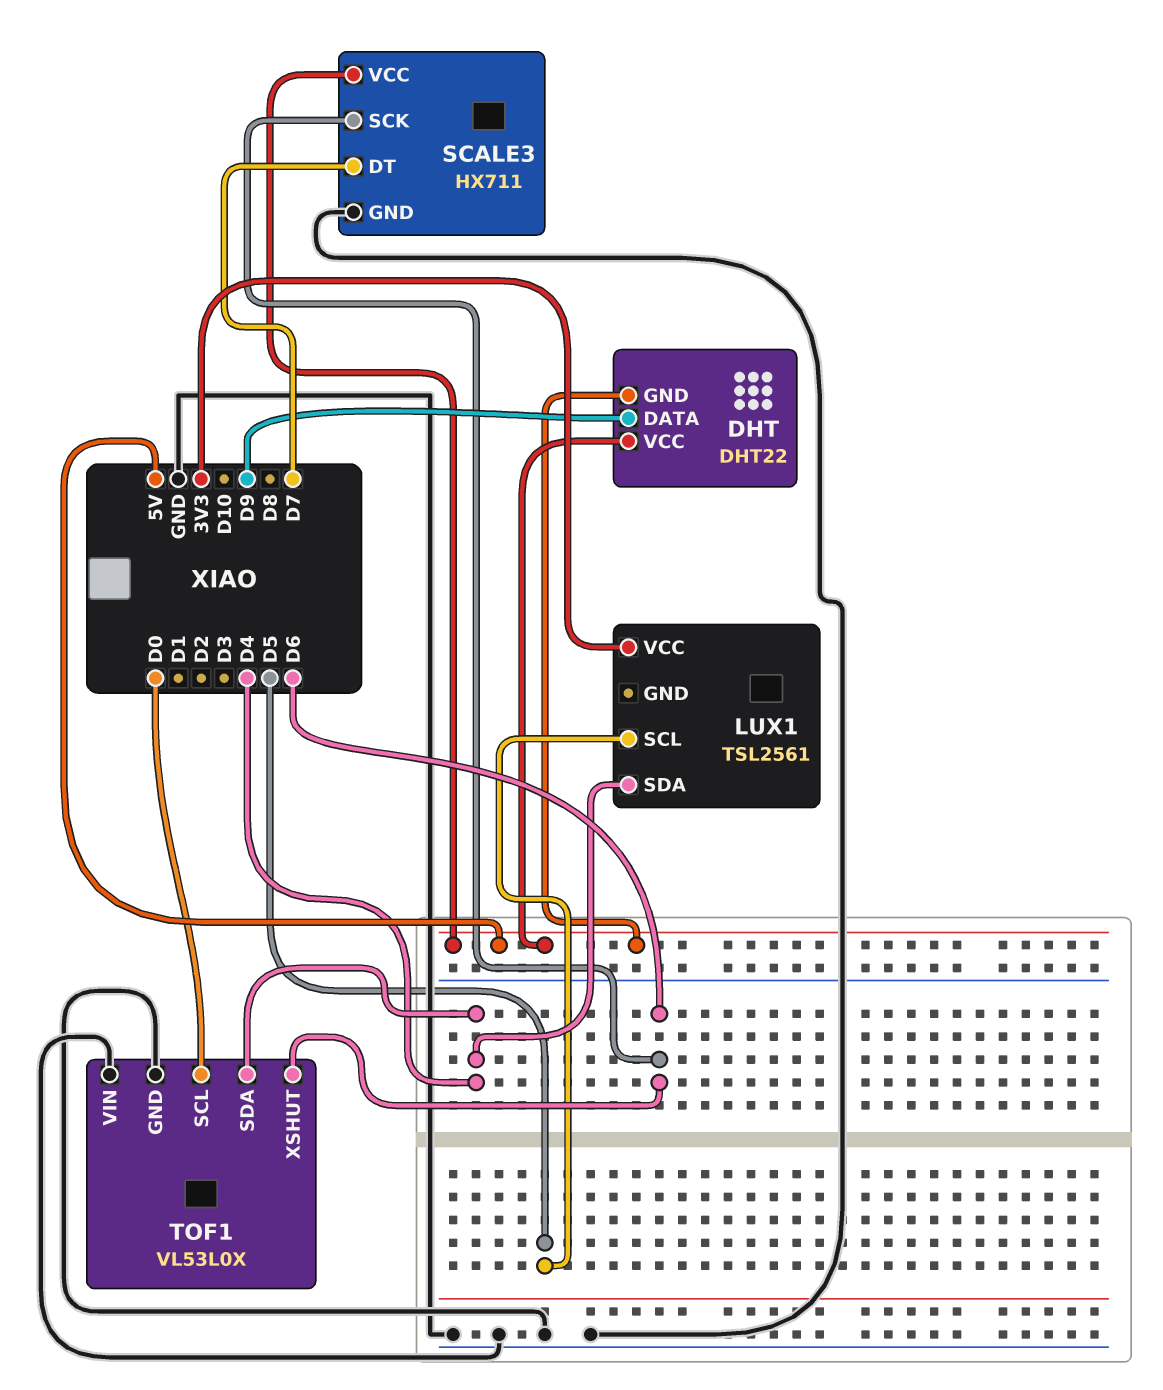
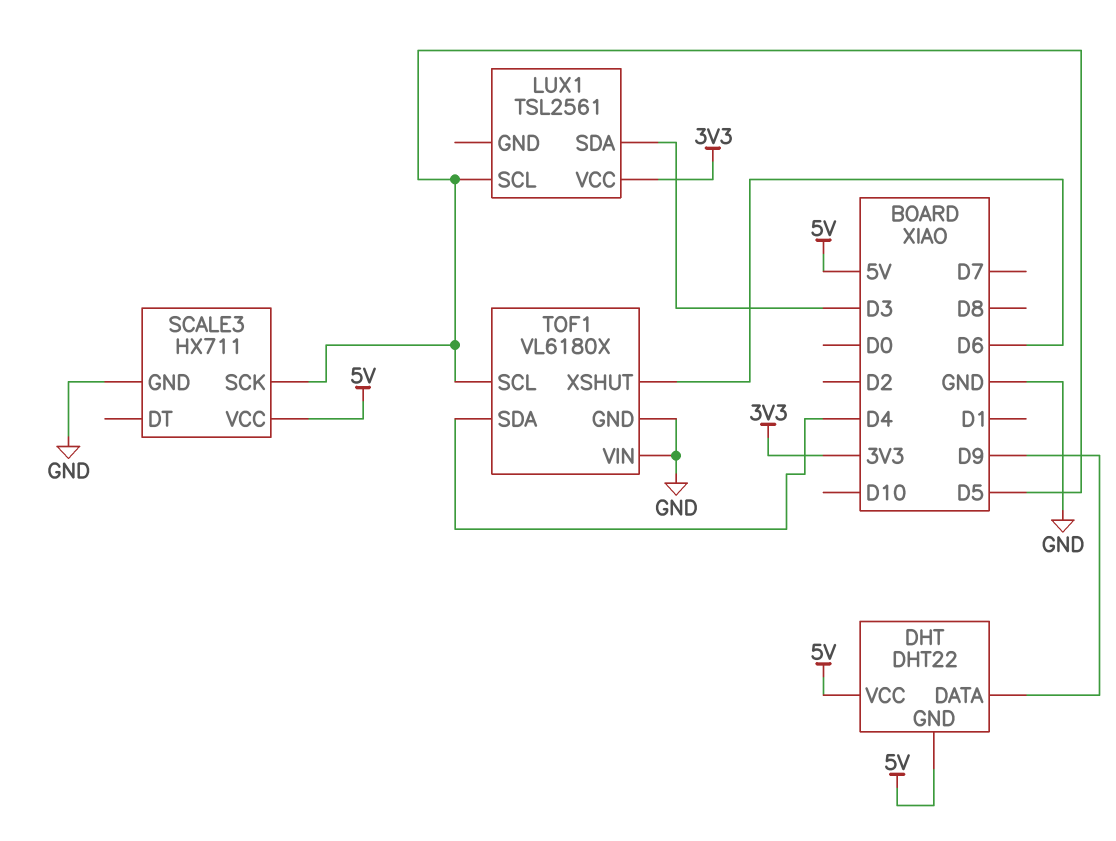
LUX1 pin SDA: D4 -> D3
SCALE3 pin DT: D7 -> none
SCALE3 pin SCK: D6 -> D5
TOF1: VL53L0X -> VL6180X
TOF1 pin SCL: D0 -> D5

